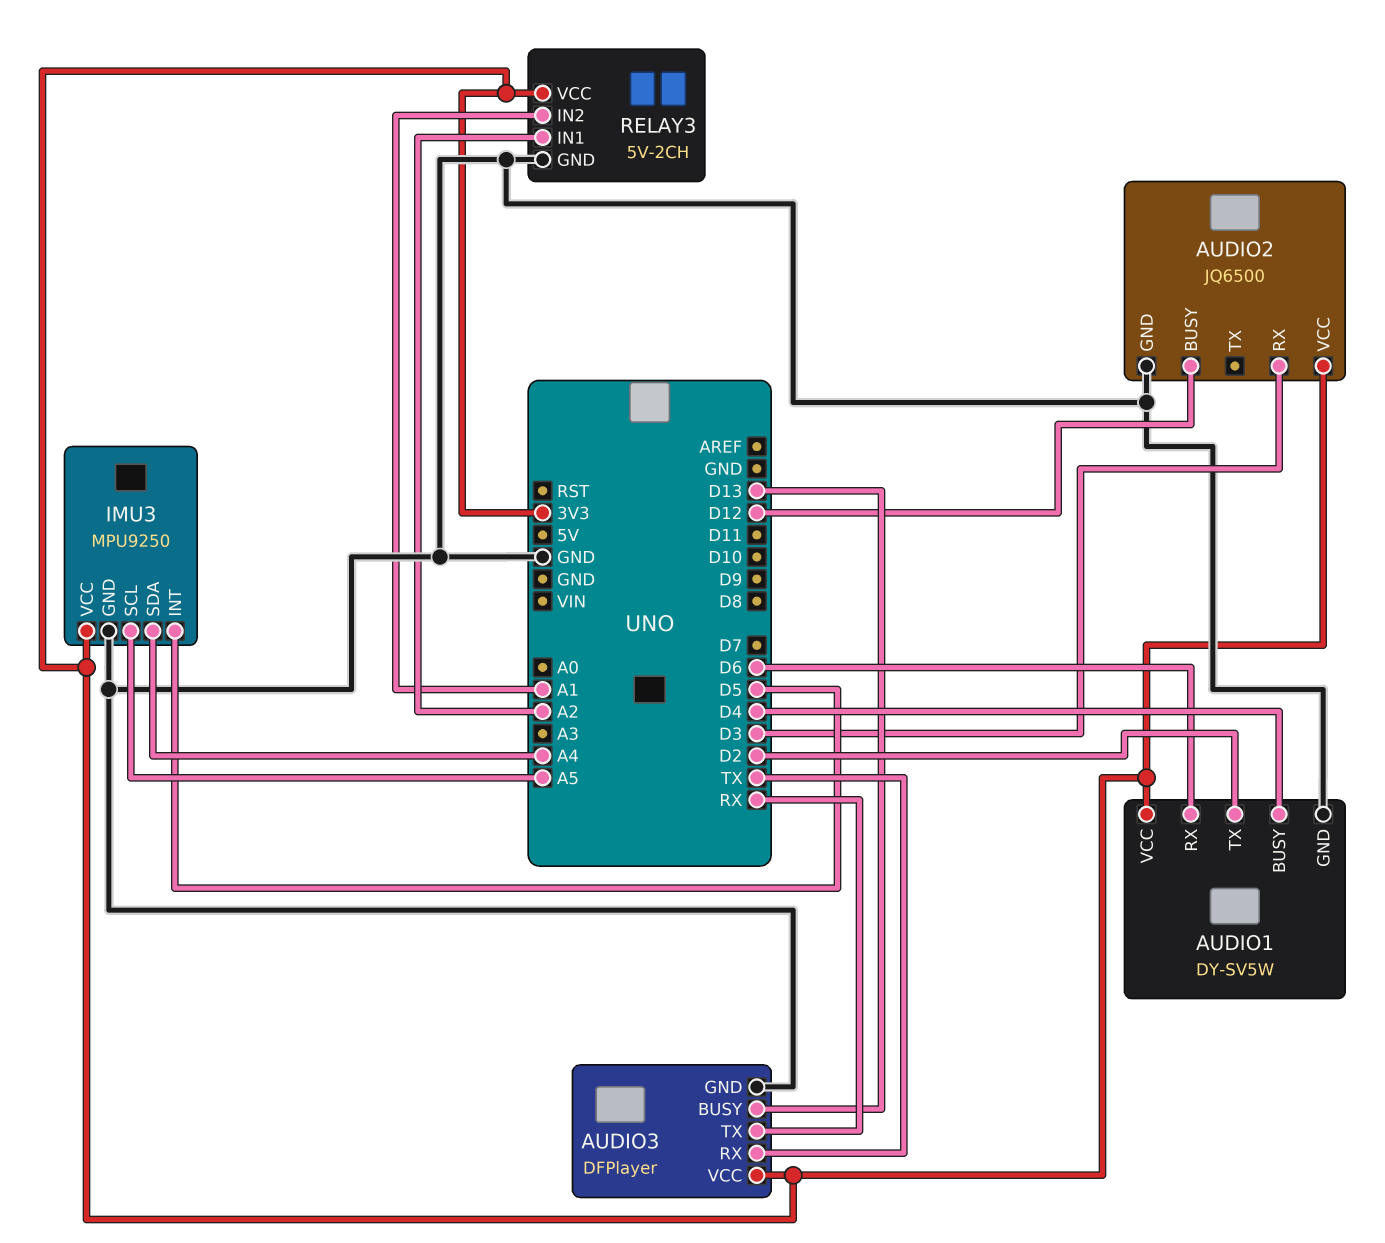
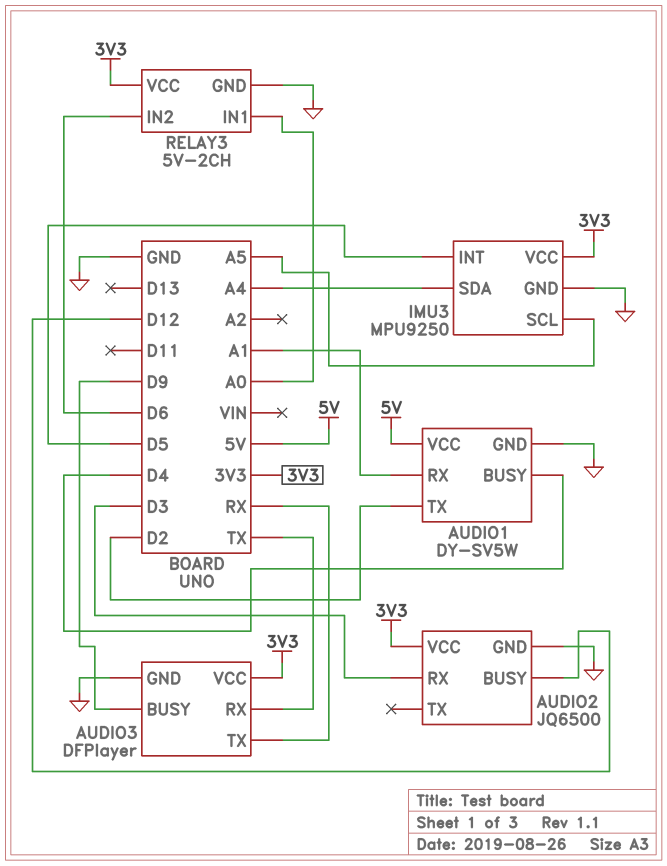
AUDIO1 pin RX: D6 -> A1
AUDIO1 pin VCC: 3V3 -> 5V
AUDIO3 pin BUSY: D13 -> D9
RELAY3 pin IN1: A2 -> A0
RELAY3 pin IN2: A1 -> D6

